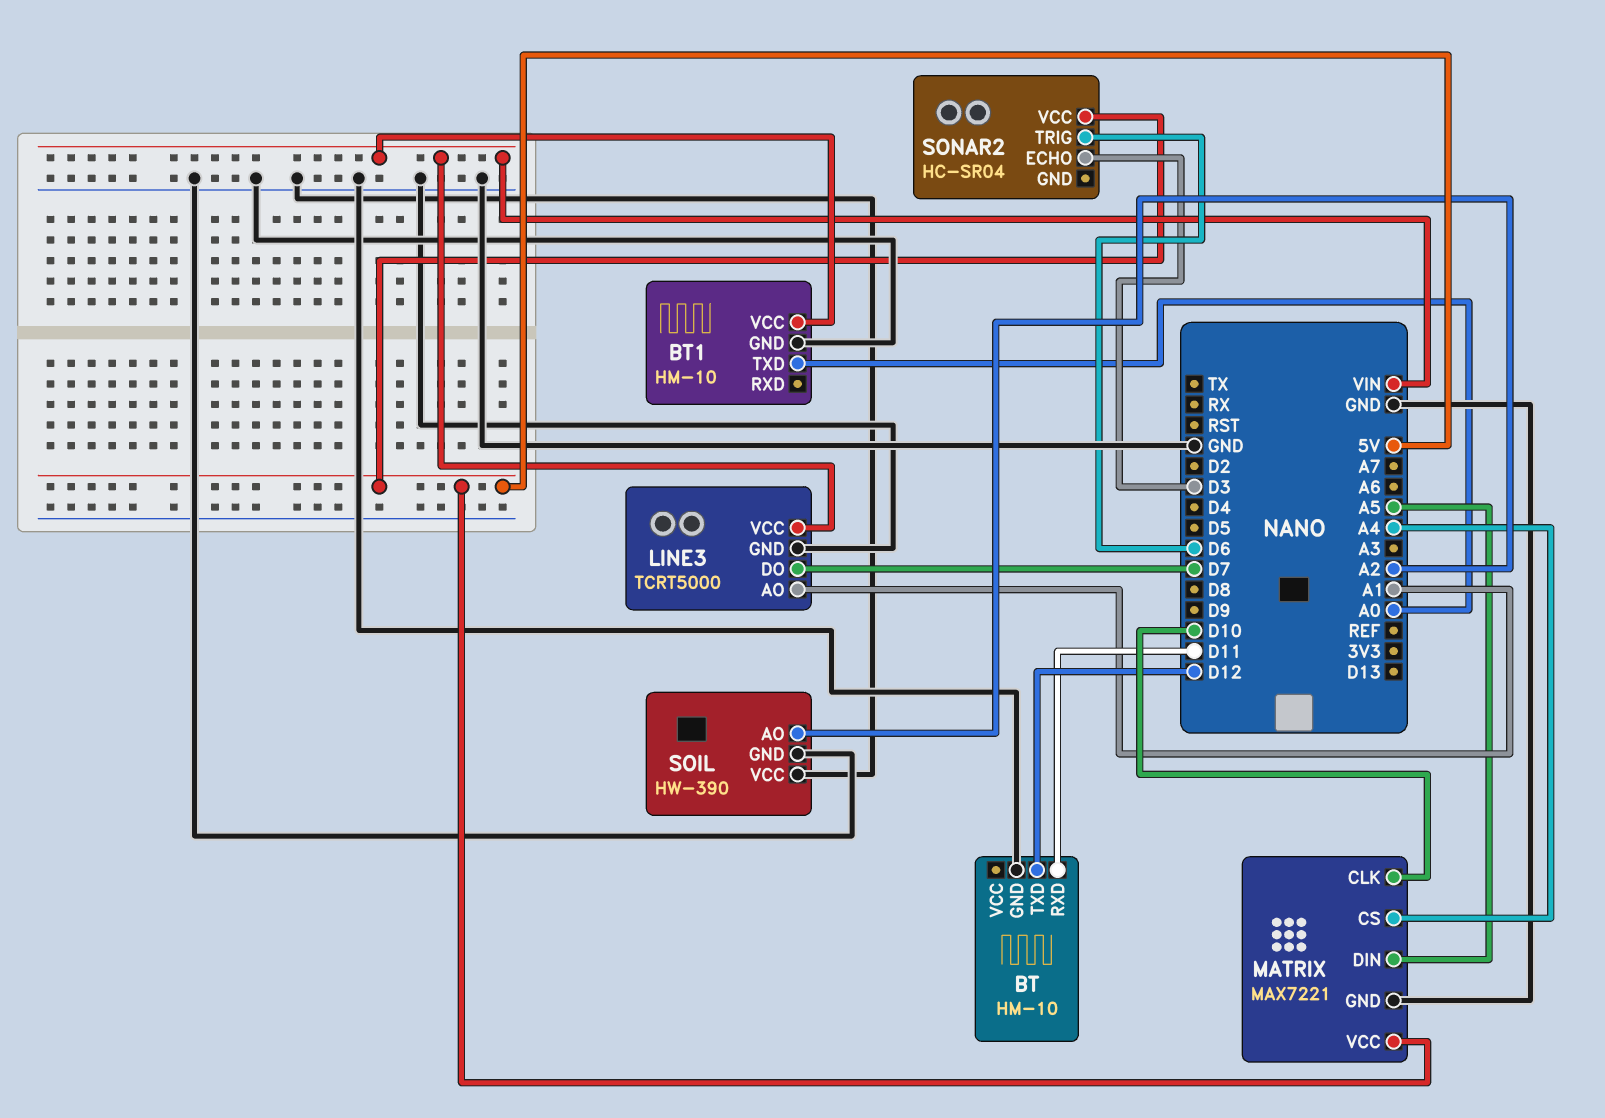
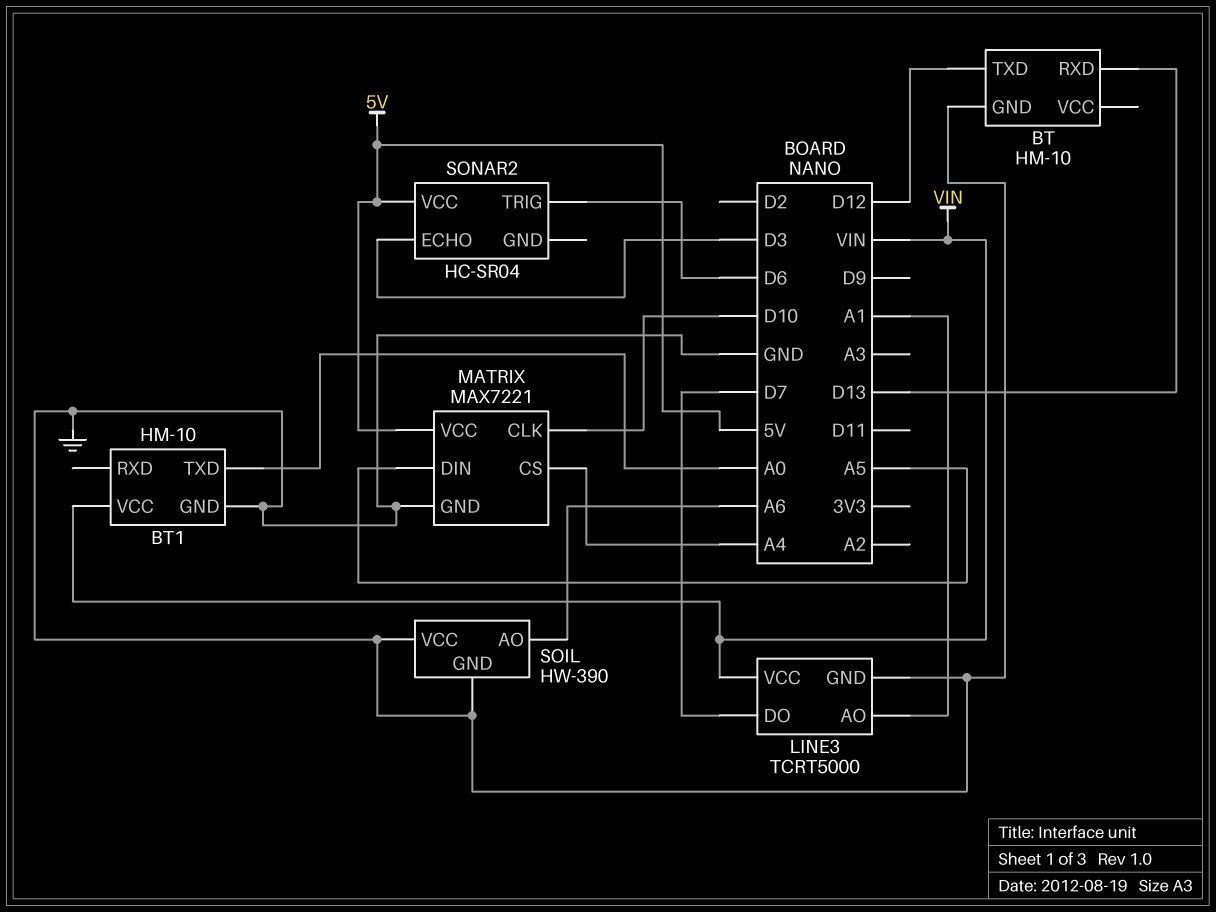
BT pin RXD: D11 -> D13
SOIL pin AO: A2 -> A6

